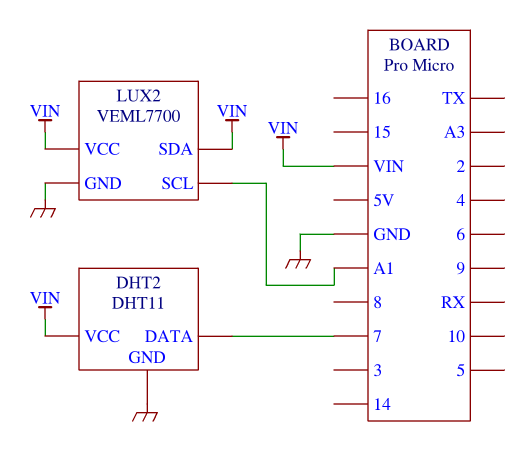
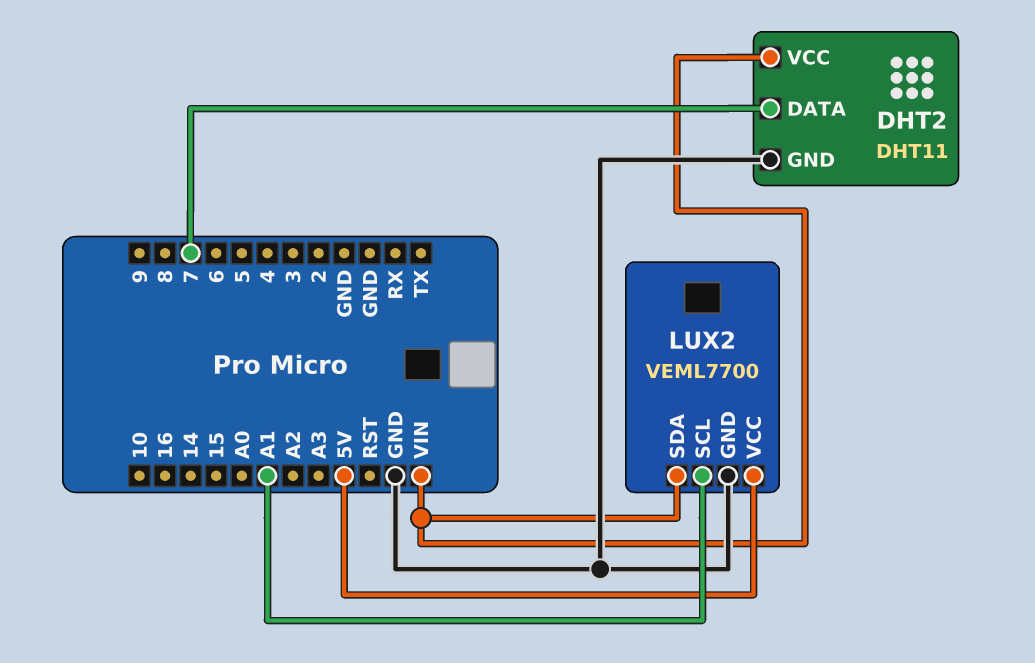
LUX2 pin VCC: VIN -> 5V

